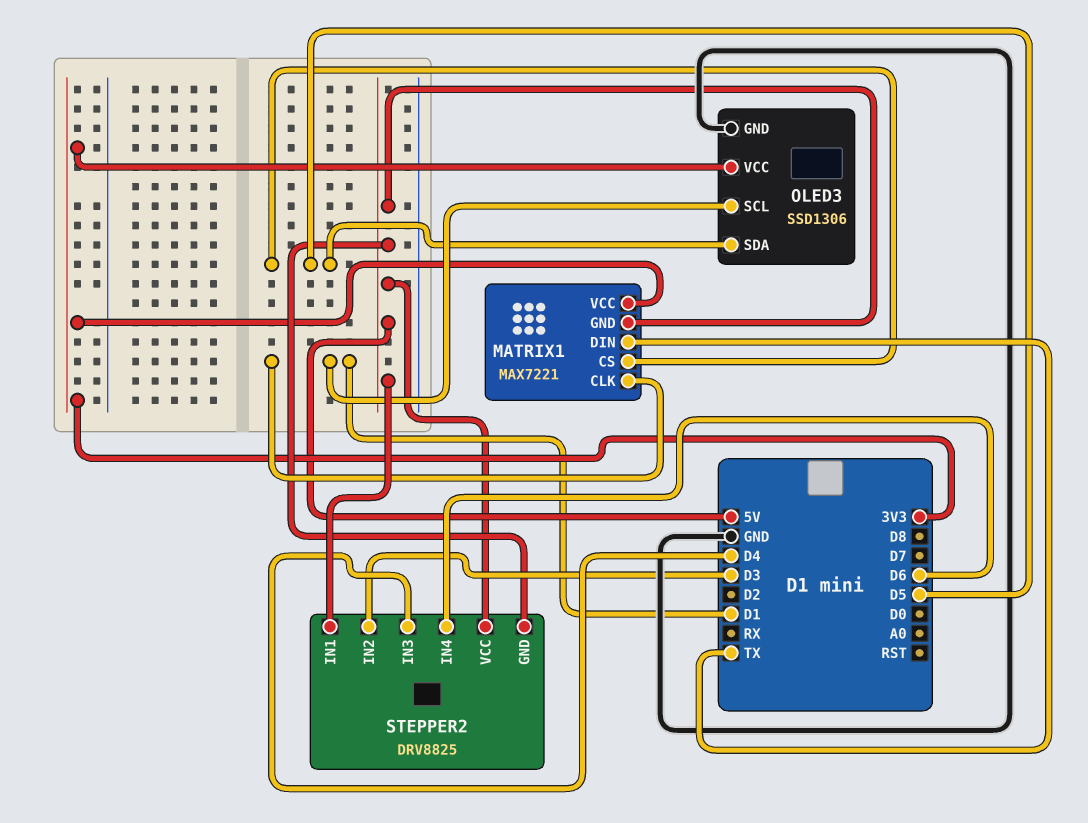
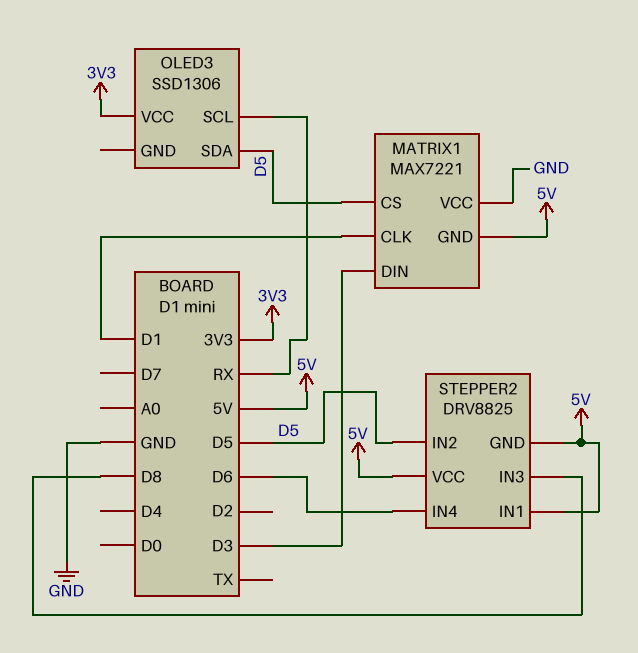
MATRIX1 pin DIN: TX -> D3
MATRIX1 pin VCC: 3V3 -> GND
OLED3 pin GND: GND -> none
OLED3 pin SCL: D1 -> RX
STEPPER2 pin IN2: D3 -> D5
STEPPER2 pin IN3: D4 -> D8

